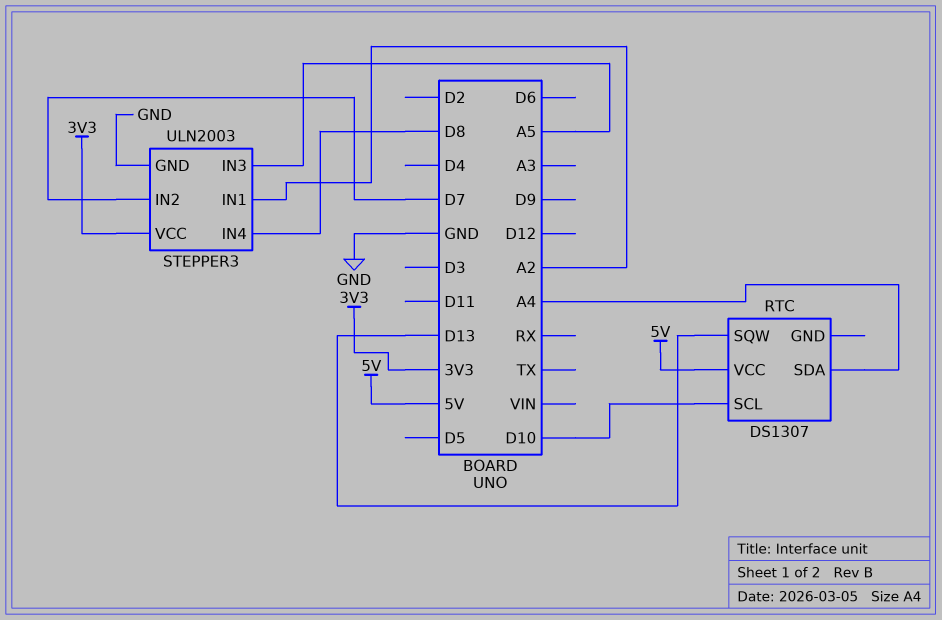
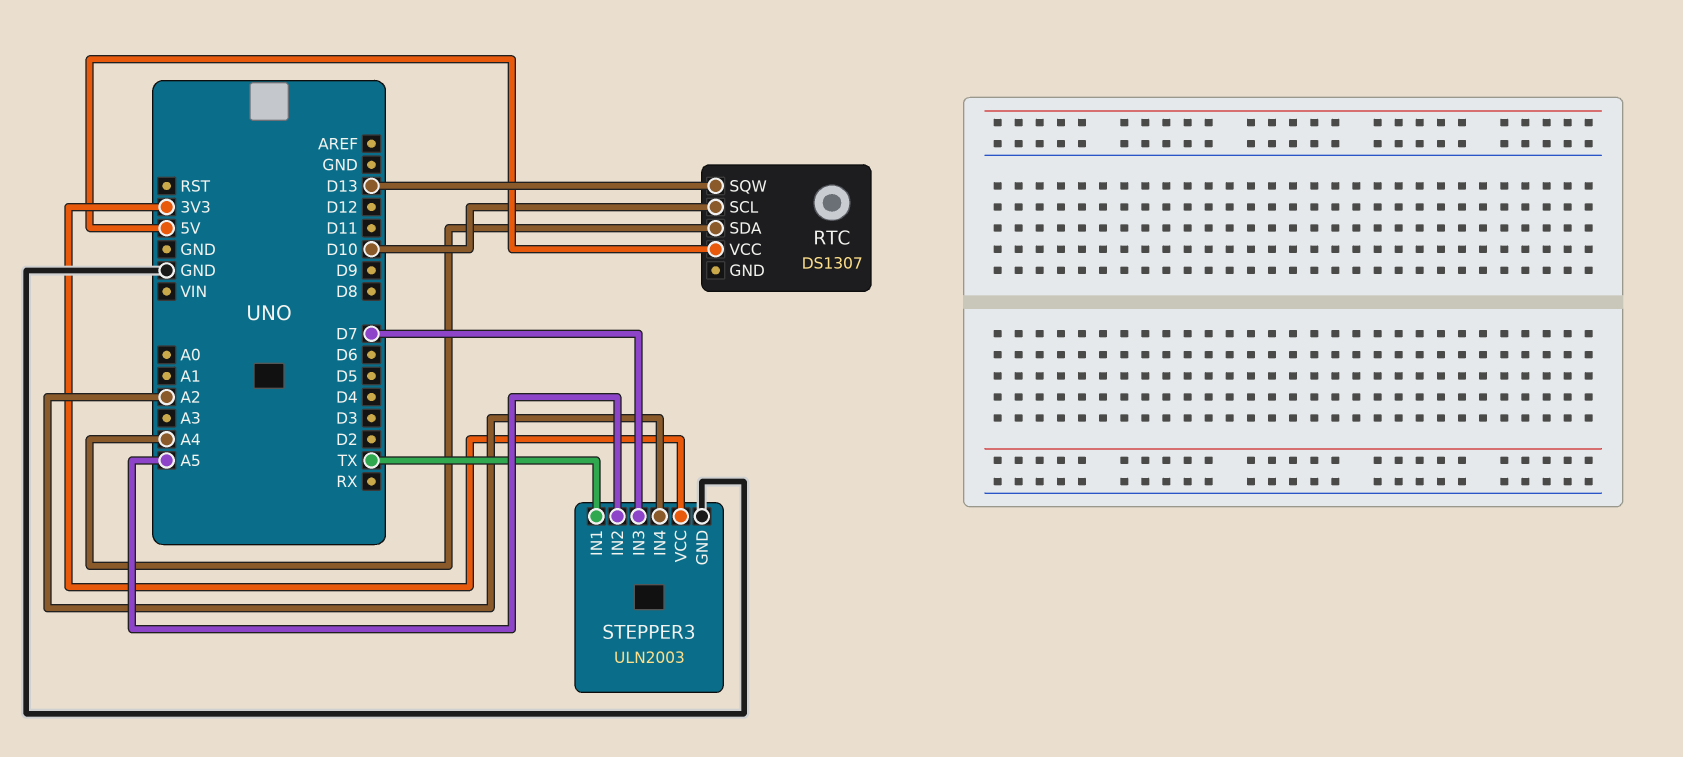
STEPPER3 pin IN1: A2 -> TX
STEPPER3 pin IN2: D7 -> A5
STEPPER3 pin IN3: A5 -> D7
STEPPER3 pin IN4: D8 -> A2

